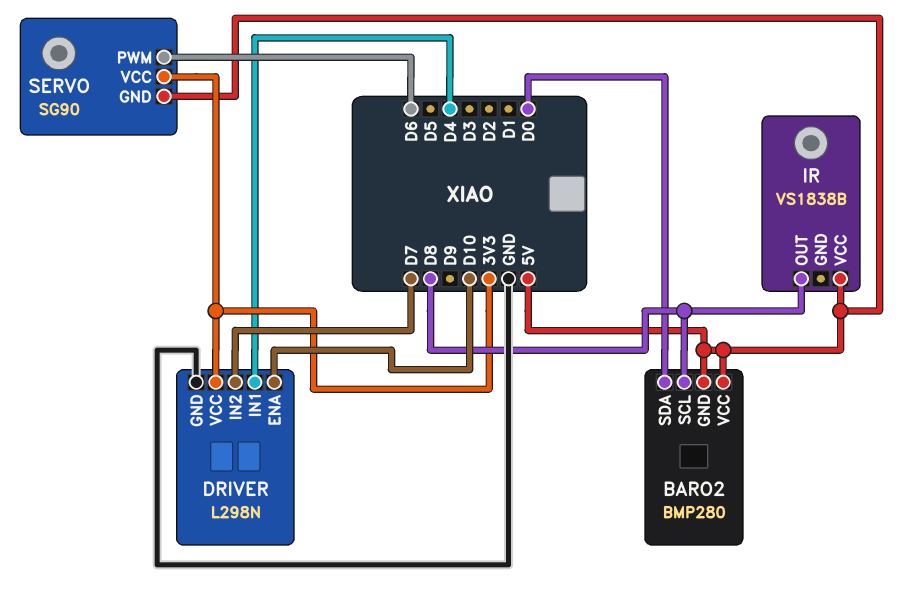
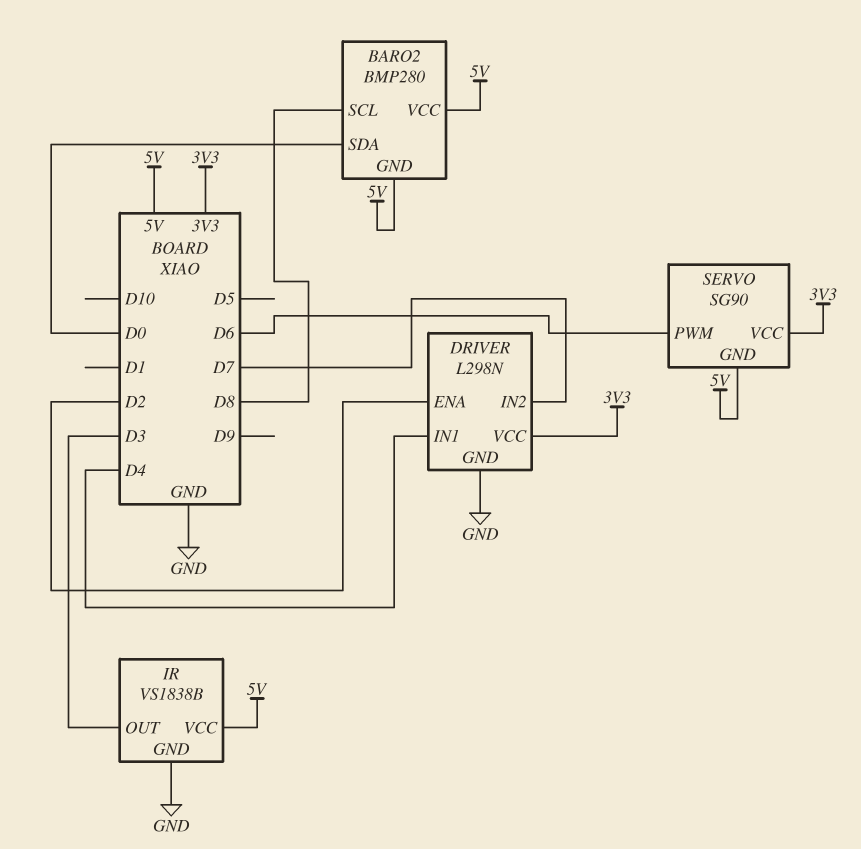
DRIVER pin ENA: D10 -> D2
IR pin GND: none -> GND
IR pin OUT: D8 -> D3

